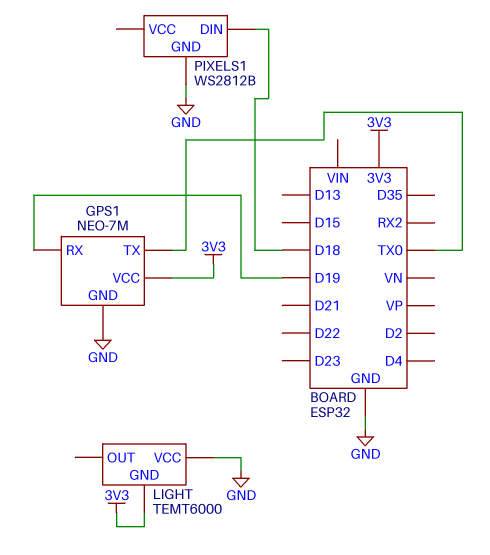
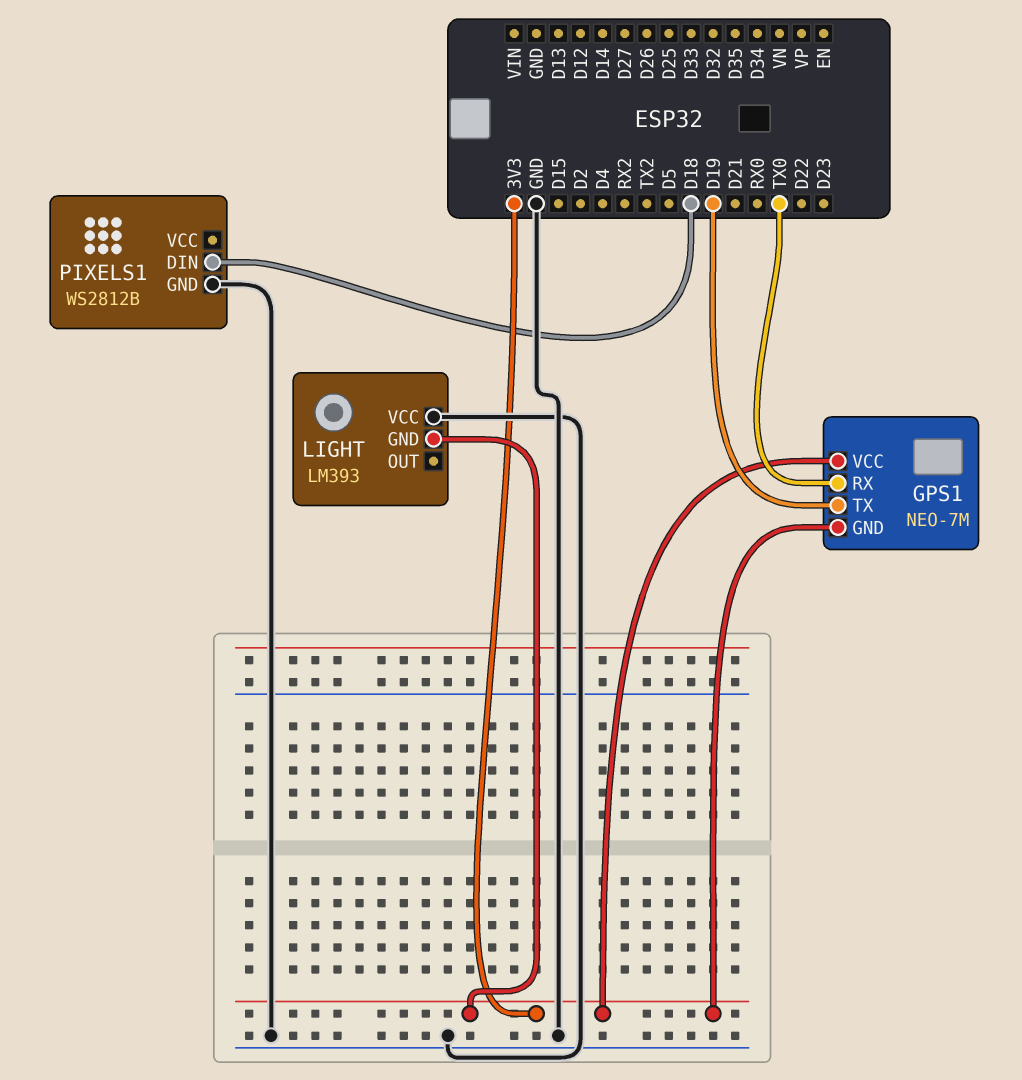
GPS1 pin GND: GND -> 3V3
GPS1 pin RX: D19 -> TX0
GPS1 pin TX: TX0 -> D19
LIGHT: TEMT6000 -> LM393

